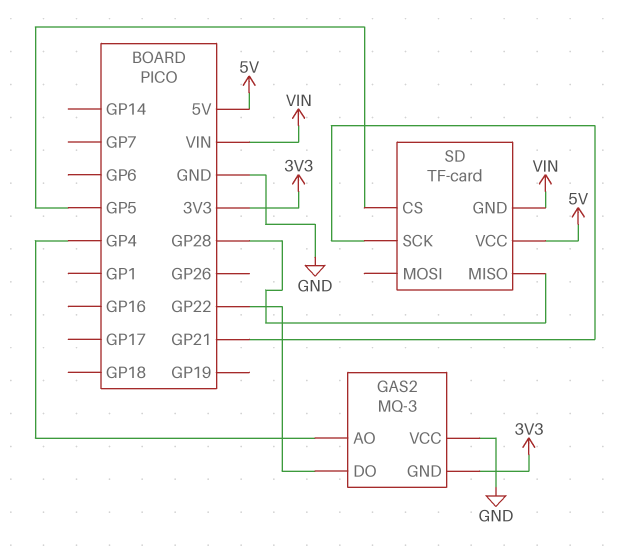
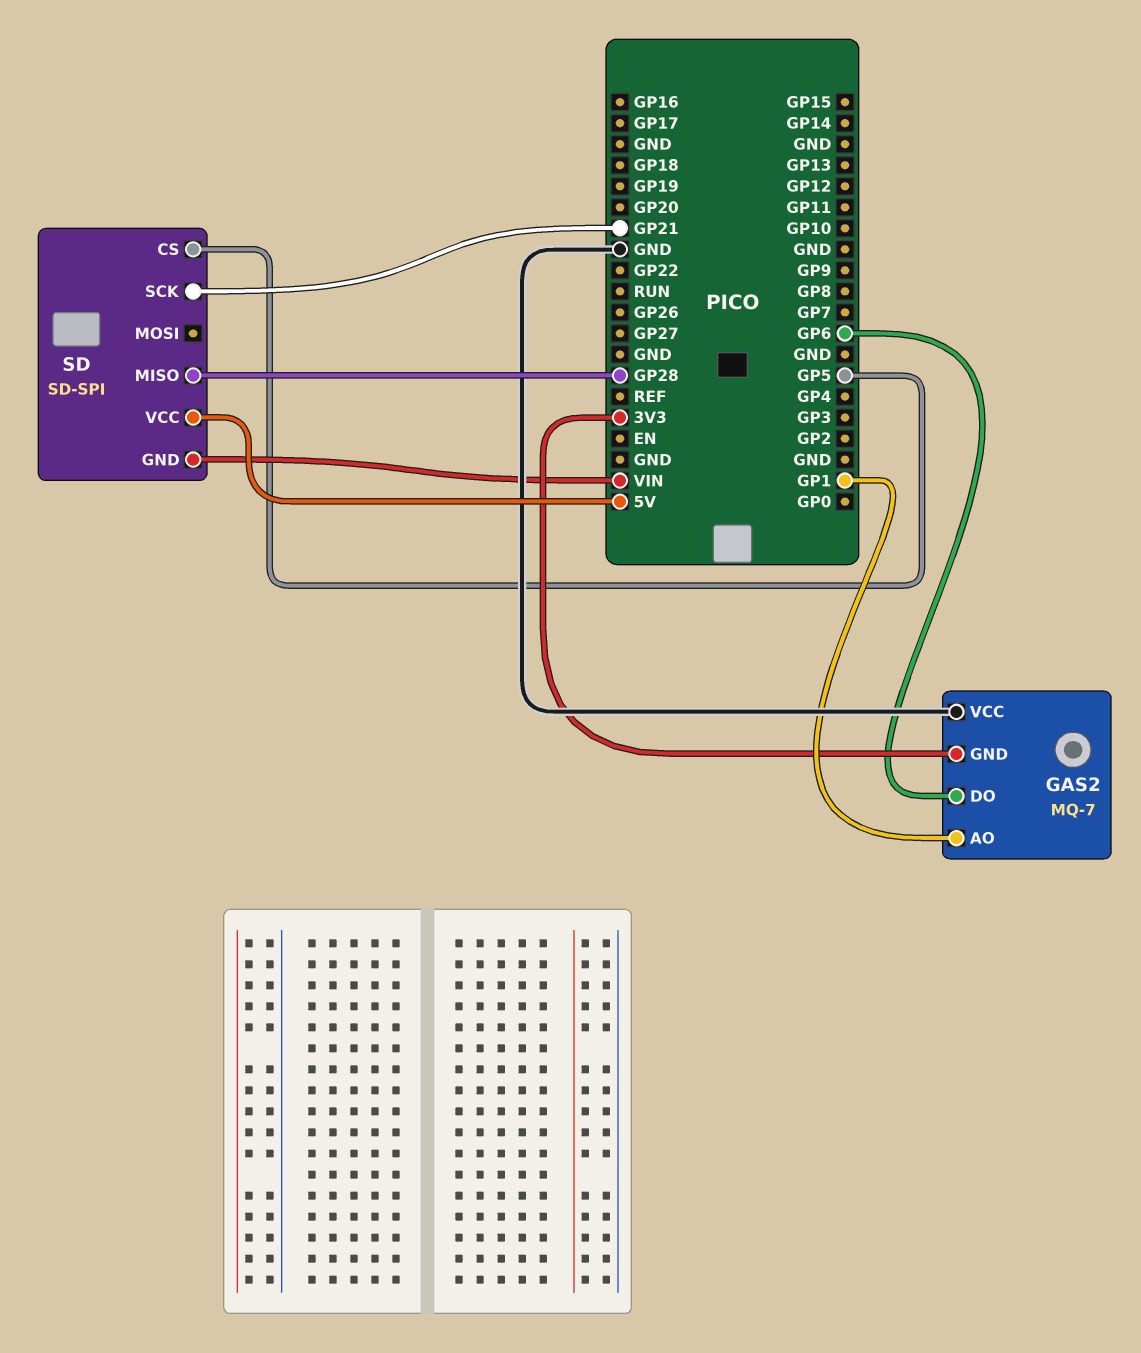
GAS2: MQ-3 -> MQ-7
GAS2 pin AO: GP4 -> GP1
GAS2 pin DO: GP22 -> GP6
SD: TF-card -> SD-SPI

